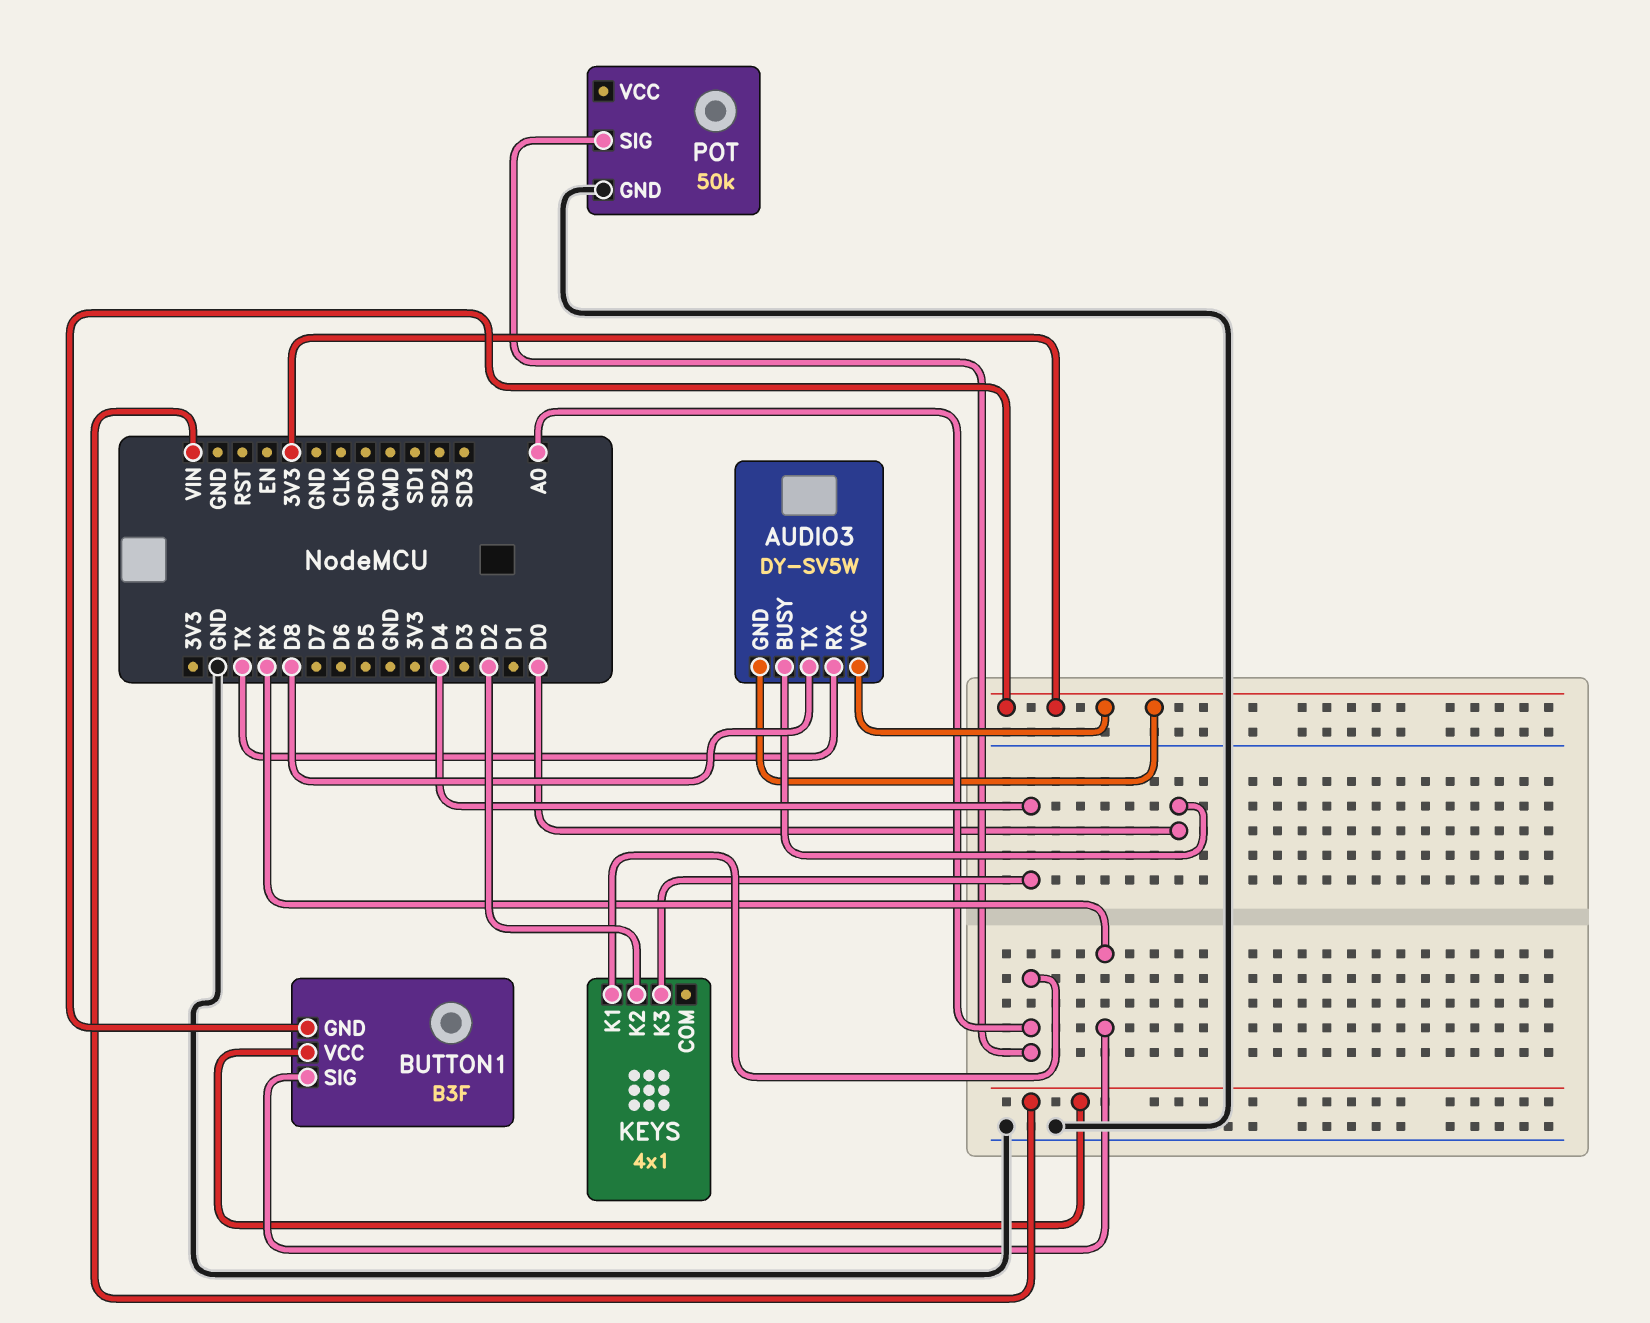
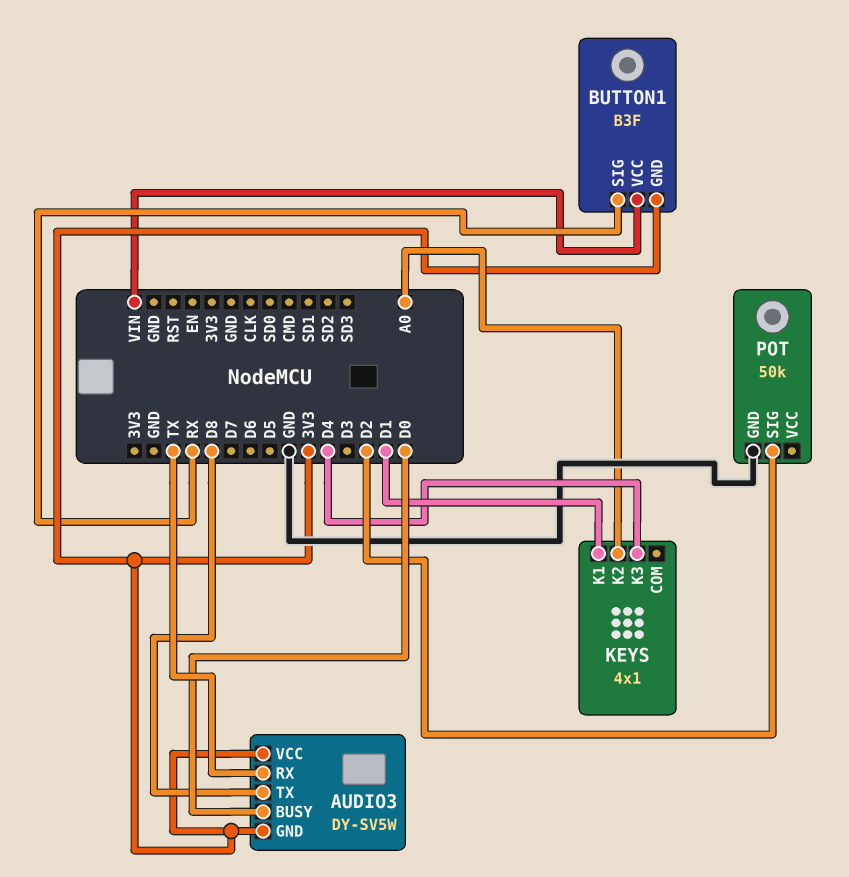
KEYS pin K1: A0 -> D1
KEYS pin K2: D2 -> A0
POT pin SIG: A0 -> D2

